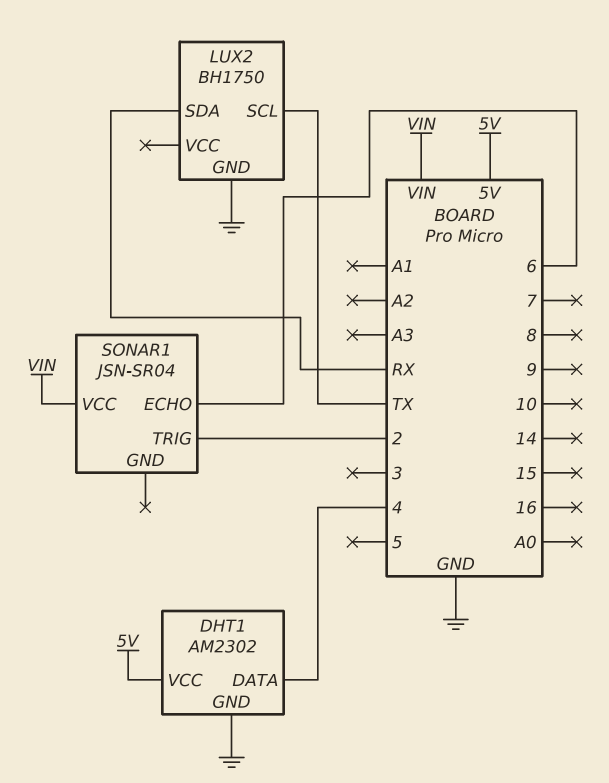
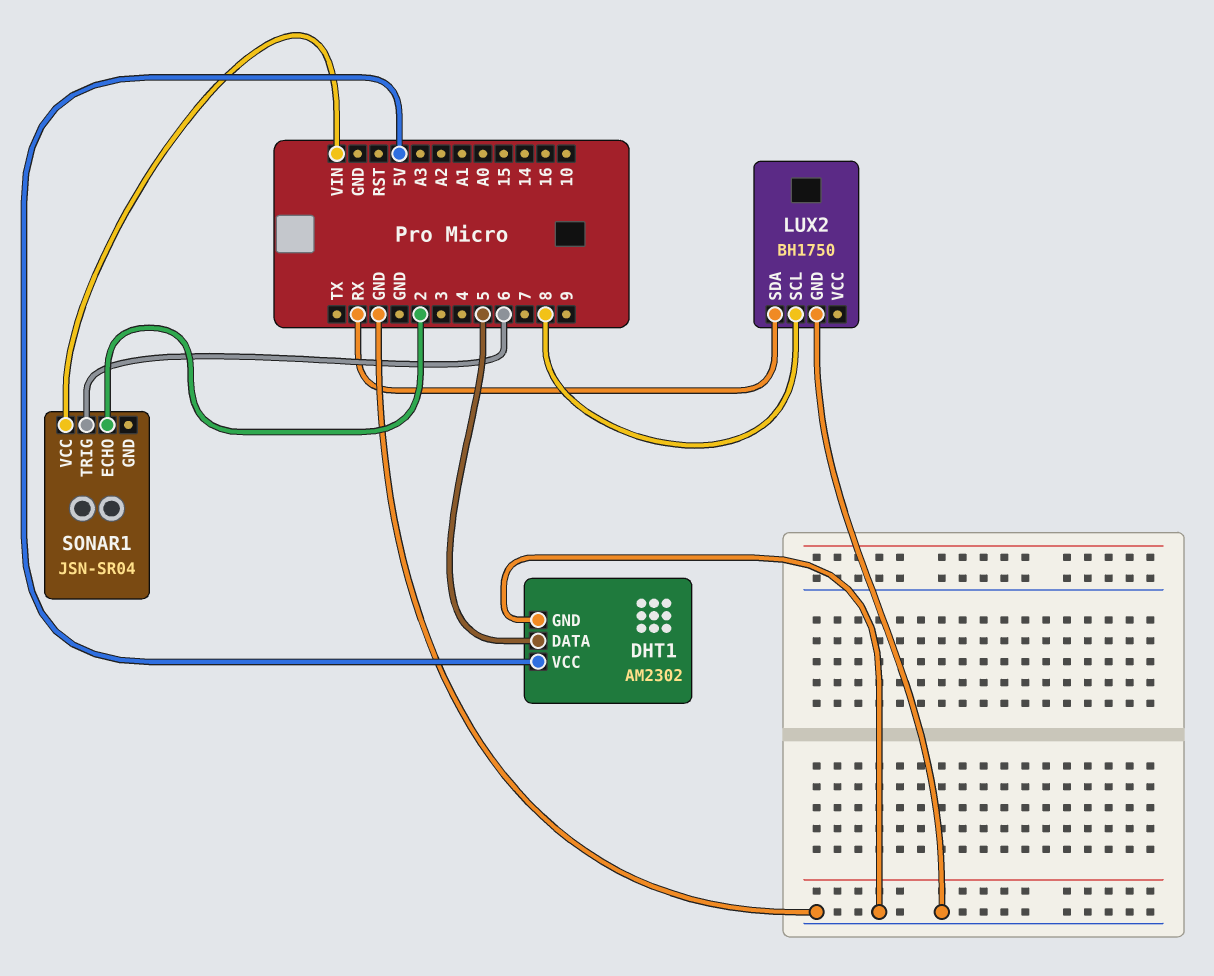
DHT1 pin DATA: 4 -> 5
LUX2 pin SCL: TX -> 8
SONAR1 pin ECHO: 6 -> 2
SONAR1 pin TRIG: 2 -> 6

